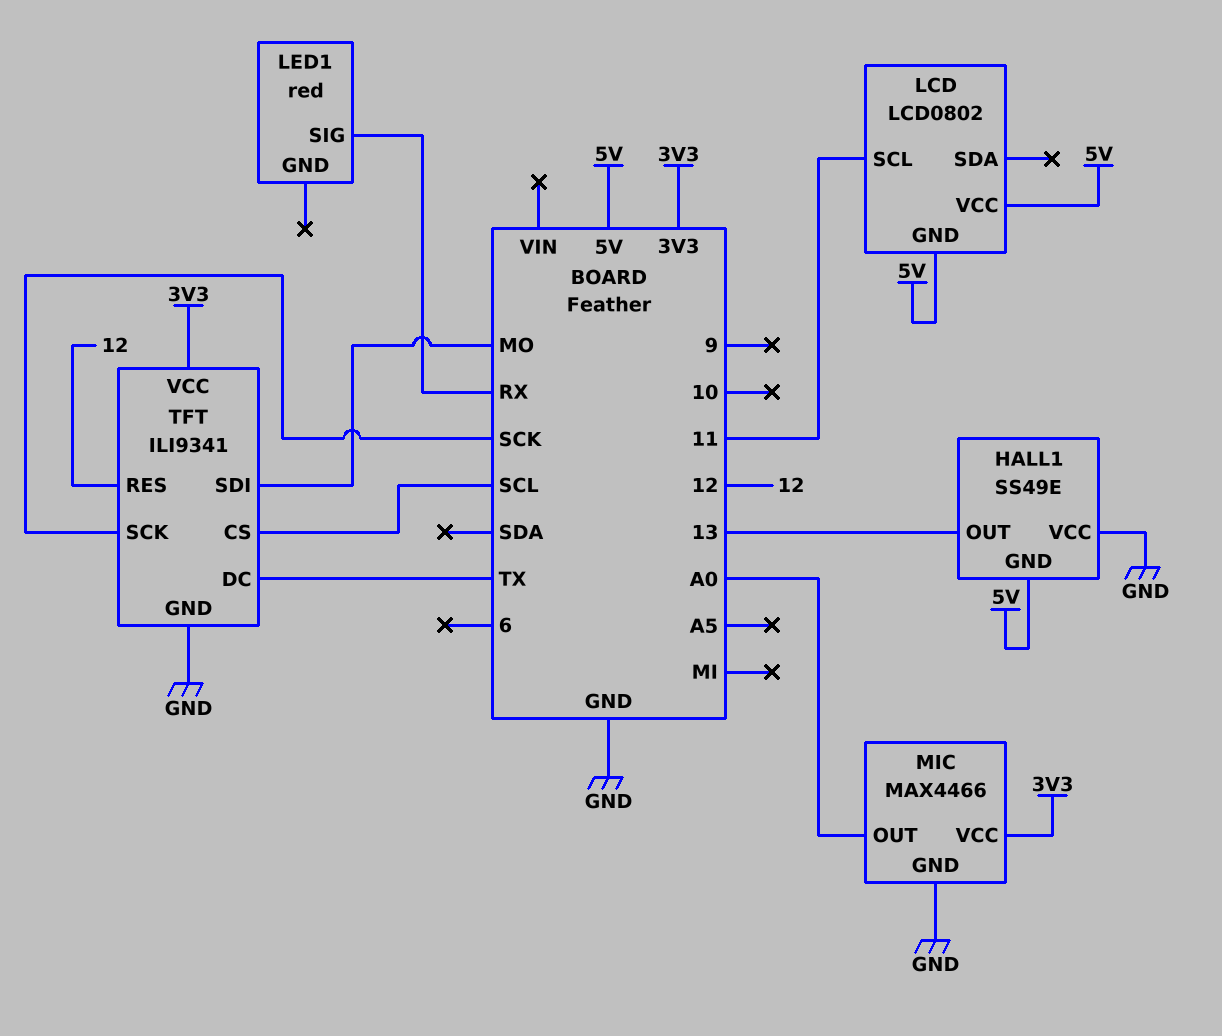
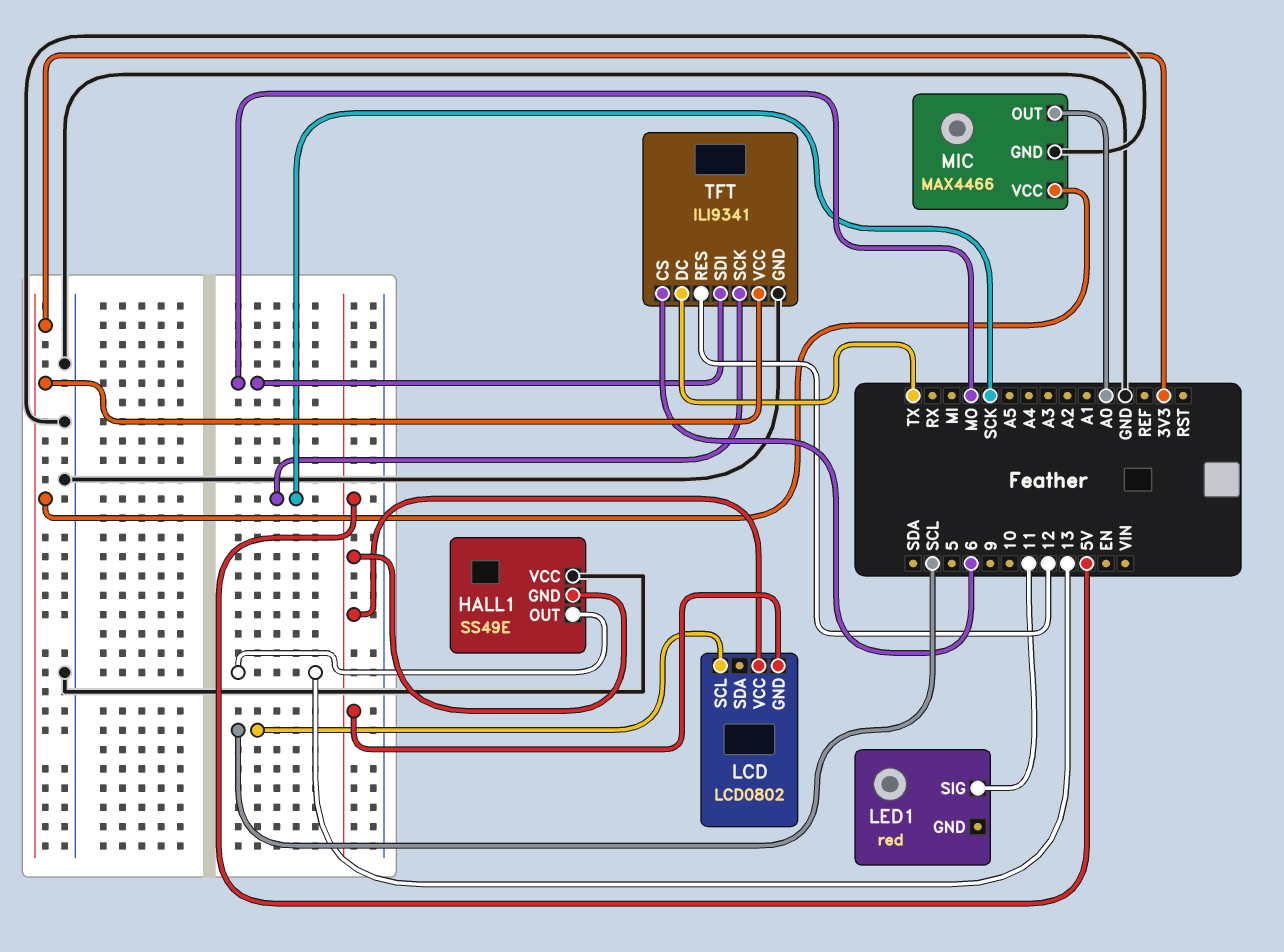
LCD pin SCL: 11 -> SCL
LED1 pin SIG: RX -> 11
TFT pin CS: SCL -> 6

